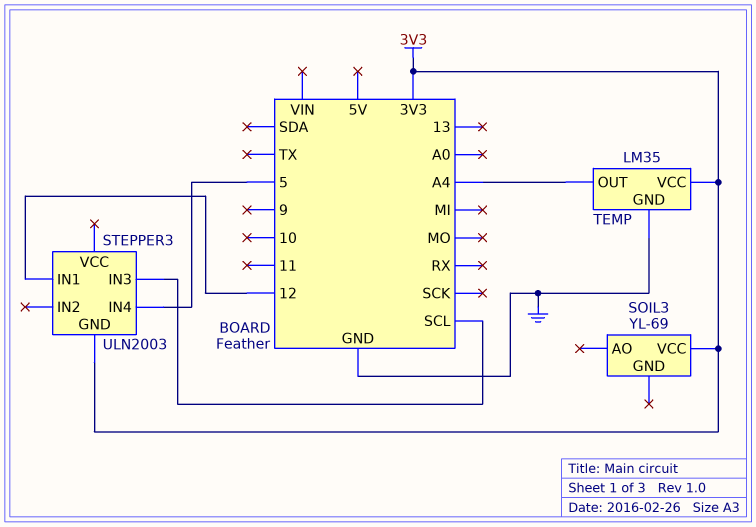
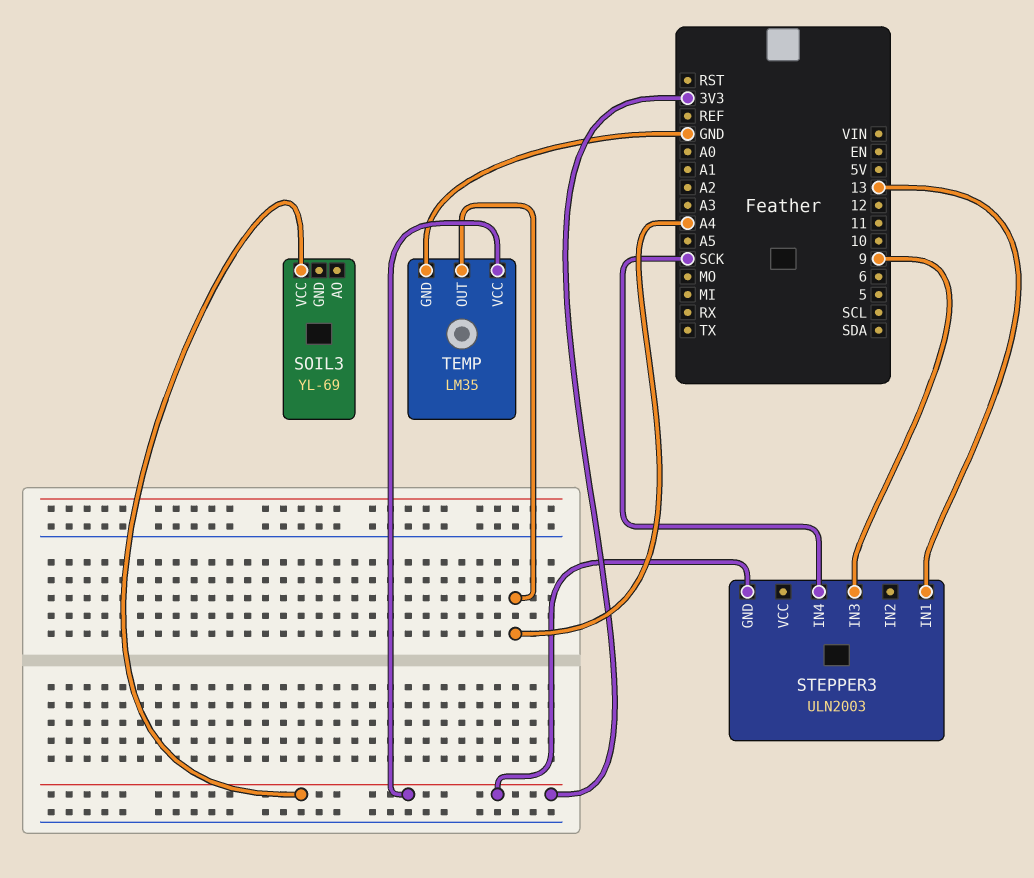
STEPPER3 pin IN1: 12 -> 13
STEPPER3 pin IN3: SCL -> 9
STEPPER3 pin IN4: 5 -> SCK

